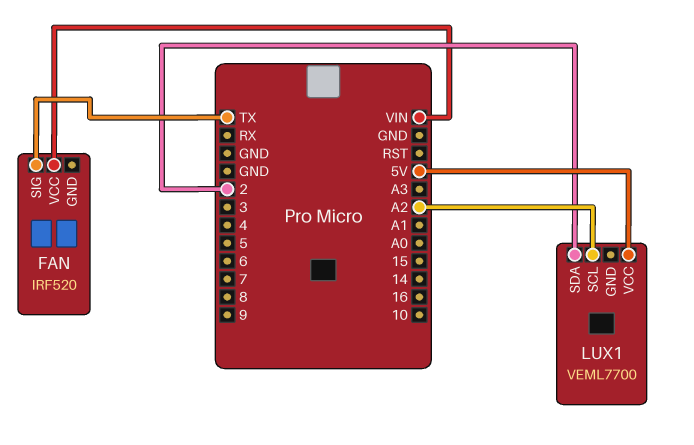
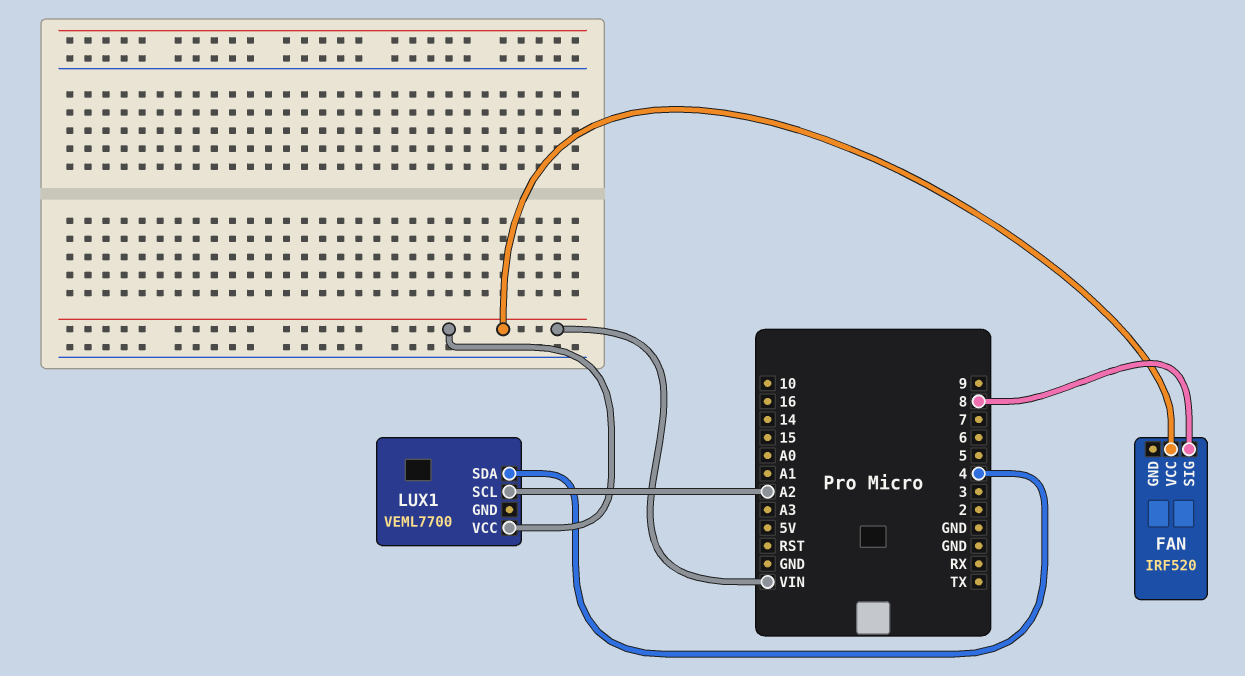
FAN pin SIG: TX -> 8
LUX1 pin SDA: 2 -> 4
LUX1 pin VCC: 5V -> VIN

